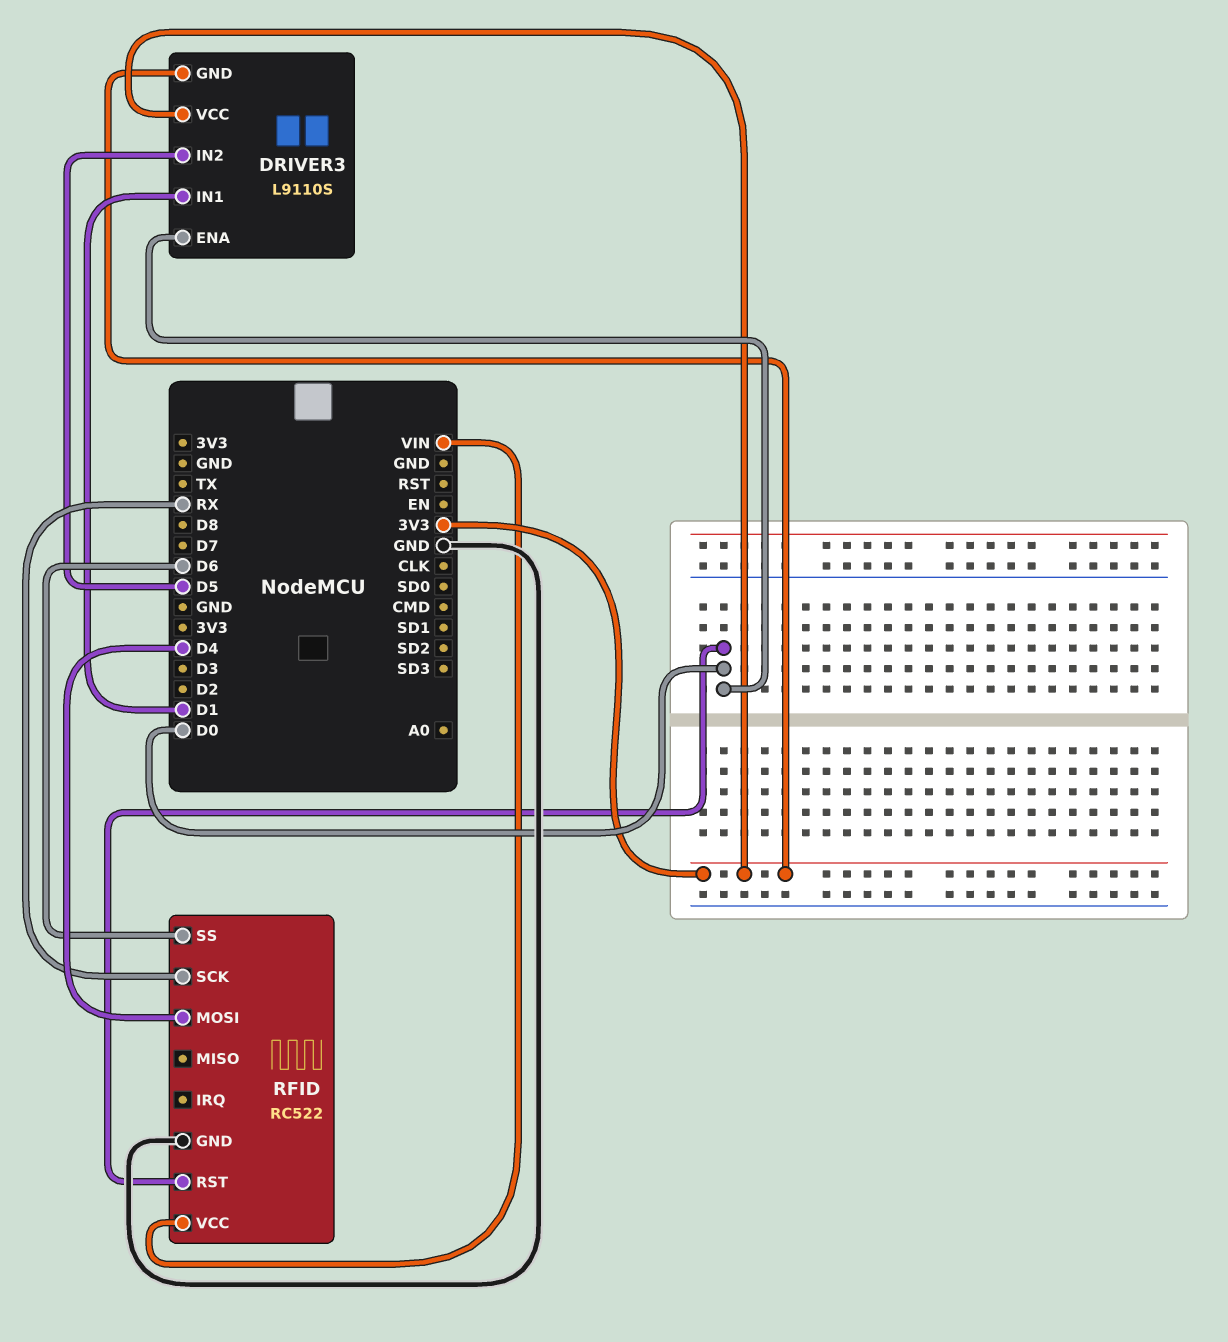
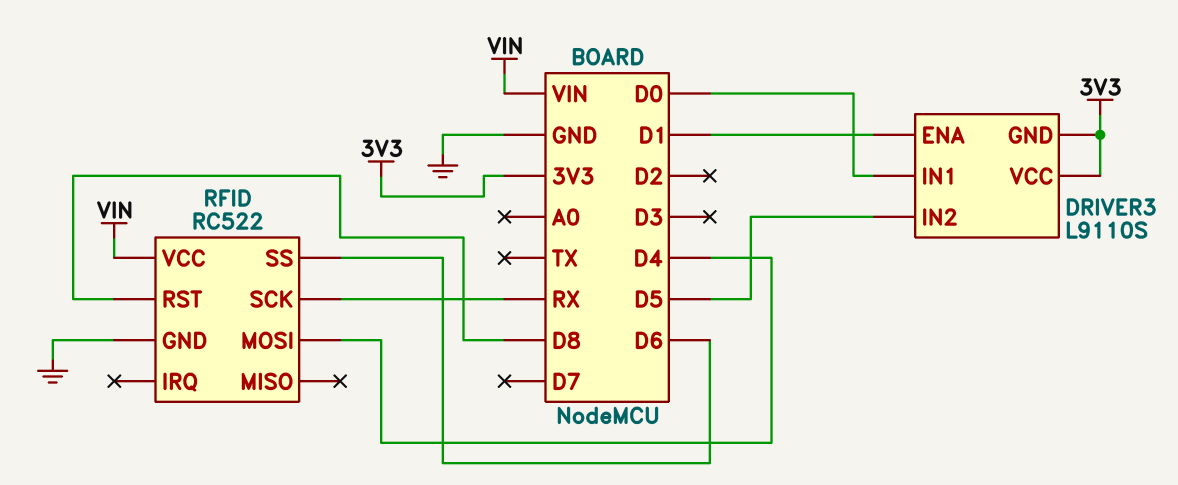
DRIVER3 pin ENA: D0 -> D1
DRIVER3 pin IN1: D1 -> D0
RFID pin RST: D0 -> D8

